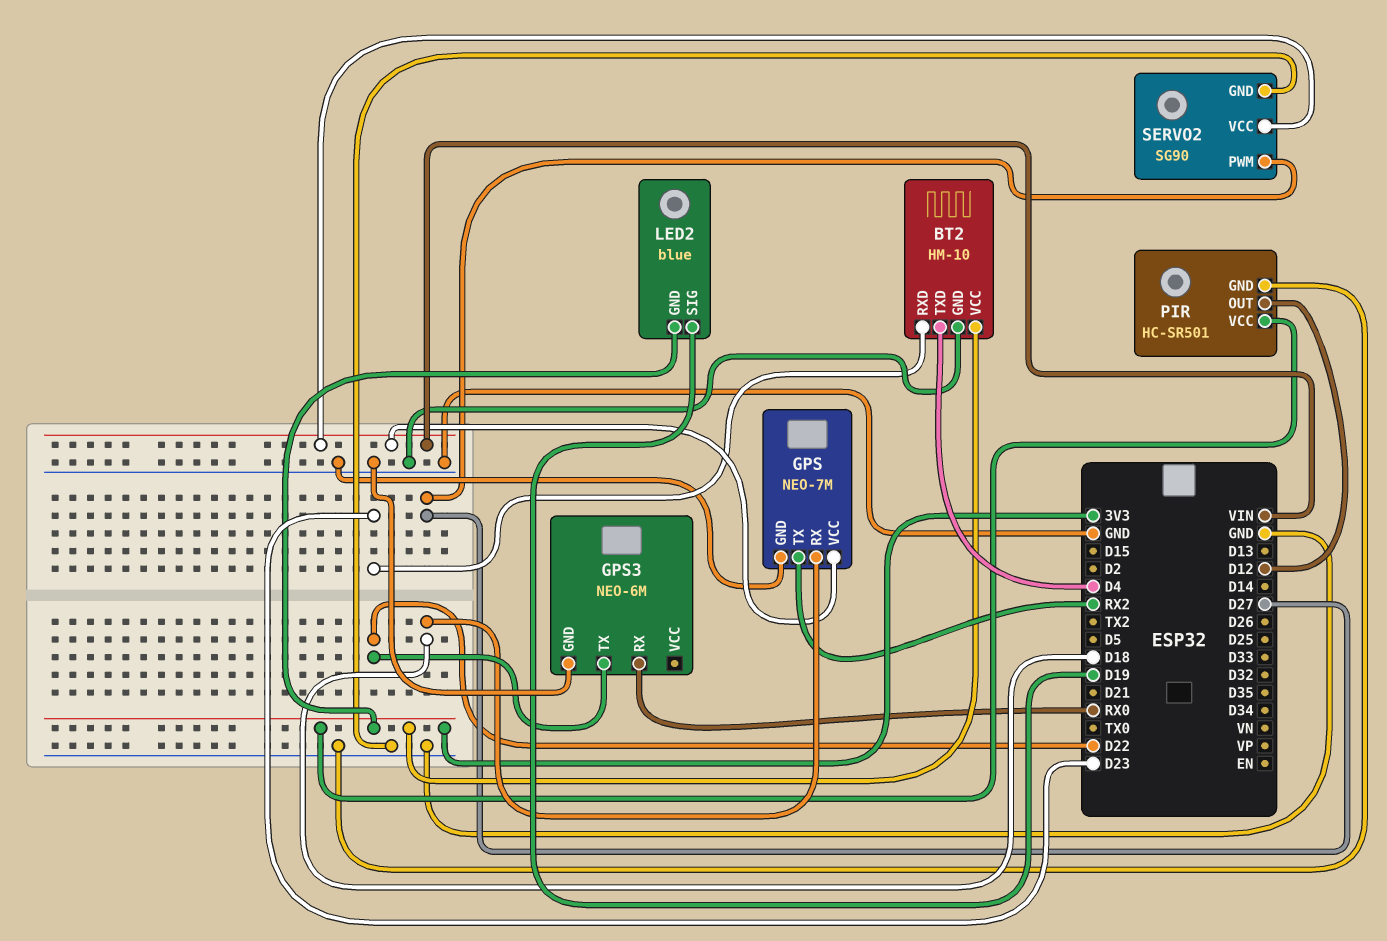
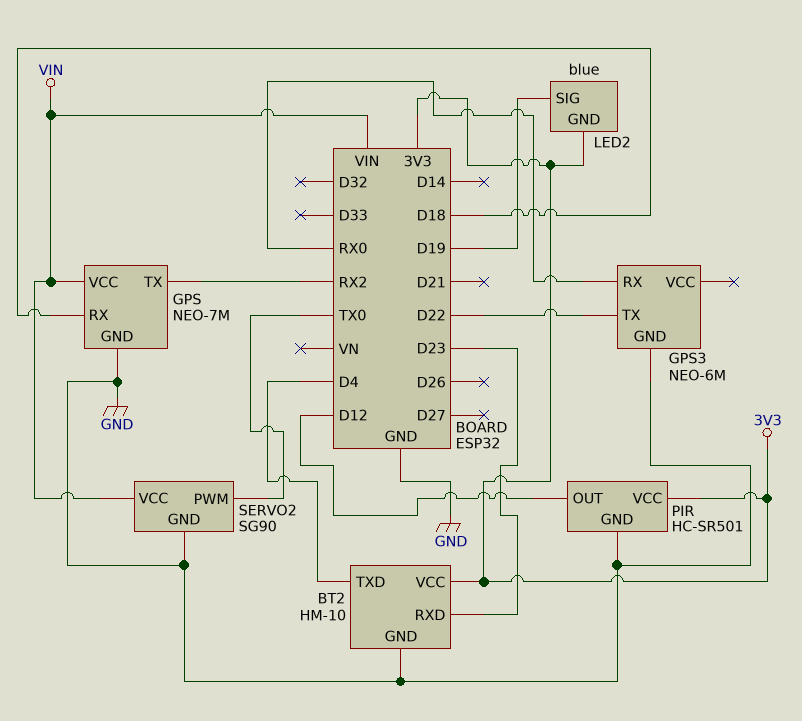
SERVO2 pin PWM: D27 -> TX0

